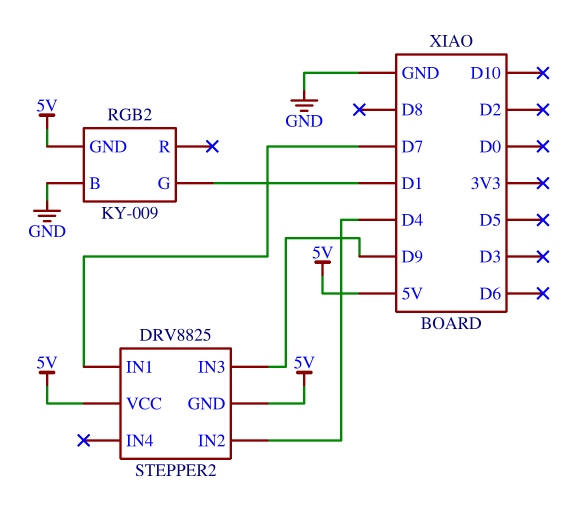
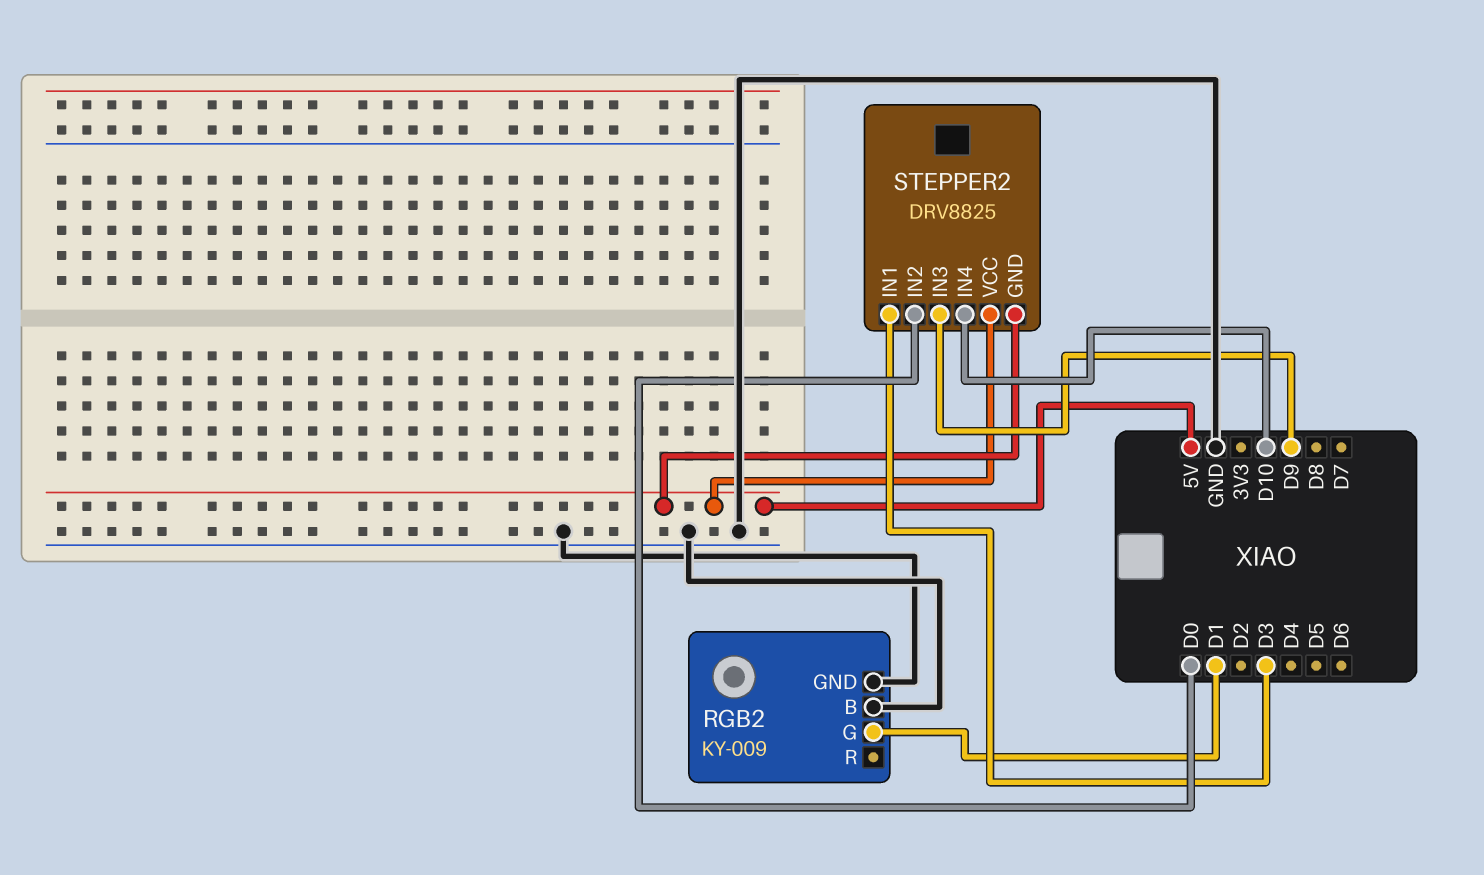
RGB2 pin GND: 5V -> GND
STEPPER2 pin IN1: D7 -> D3
STEPPER2 pin IN2: D4 -> D0
STEPPER2 pin IN4: none -> D10

